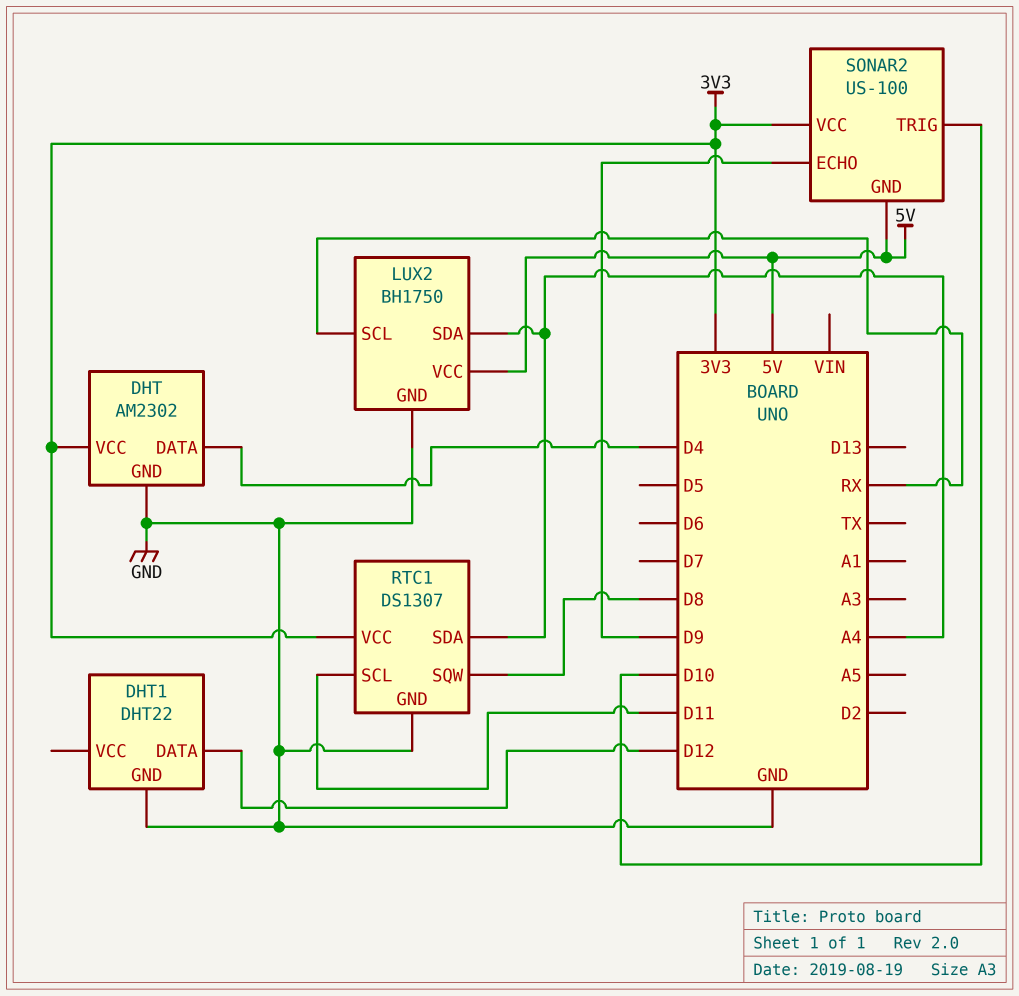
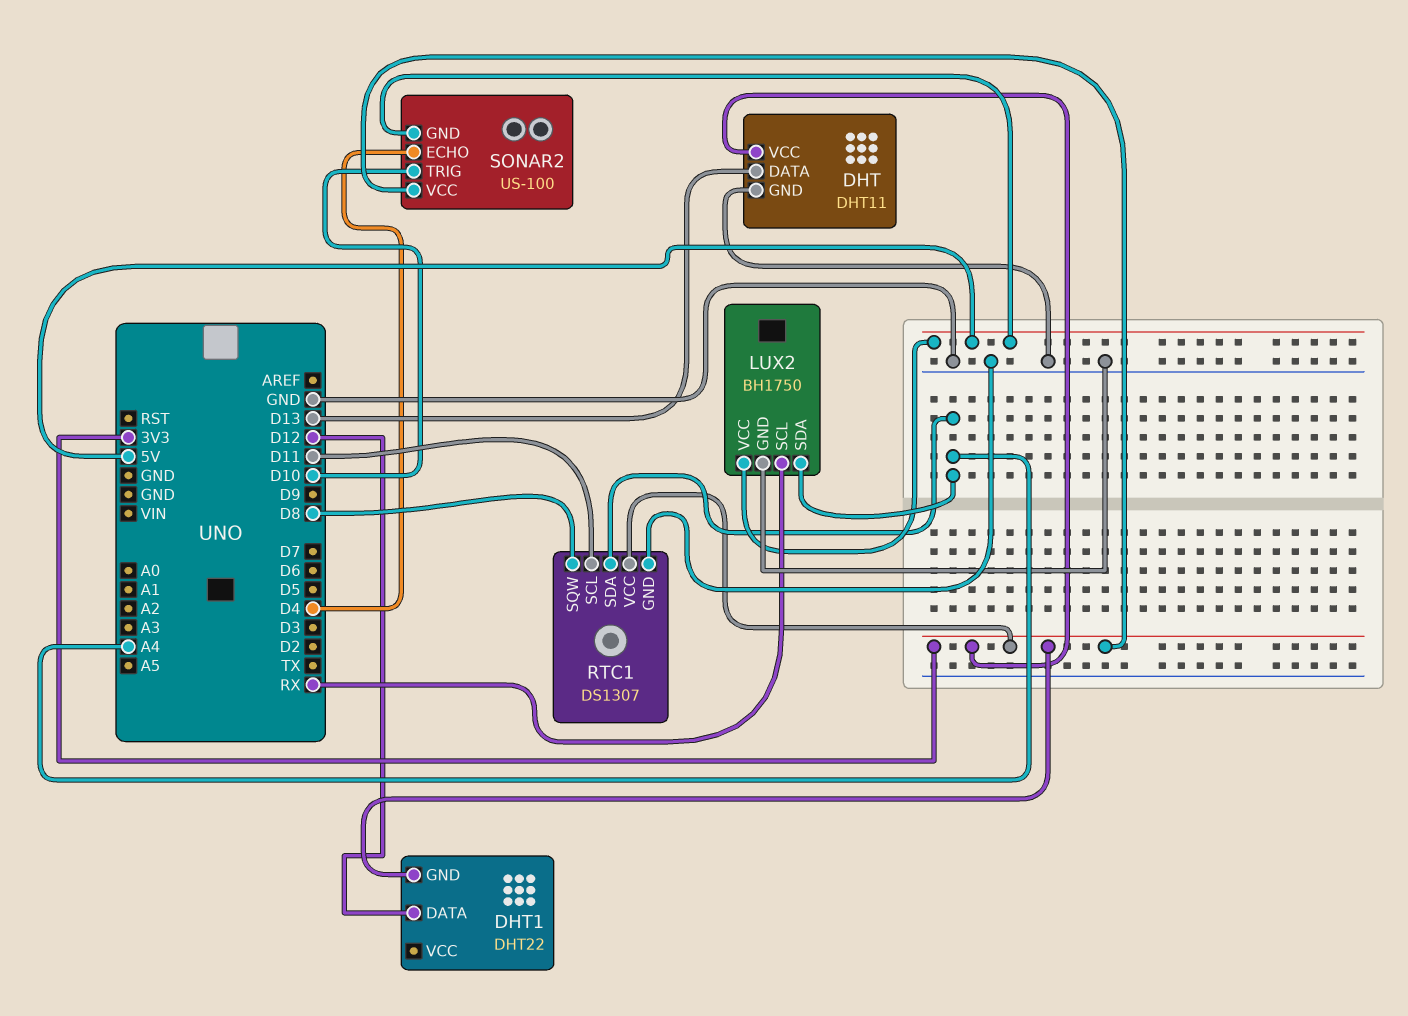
DHT: AM2302 -> DHT11
DHT pin DATA: D4 -> D13
DHT1 pin GND: GND -> 3V3
SONAR2 pin ECHO: D9 -> D4

